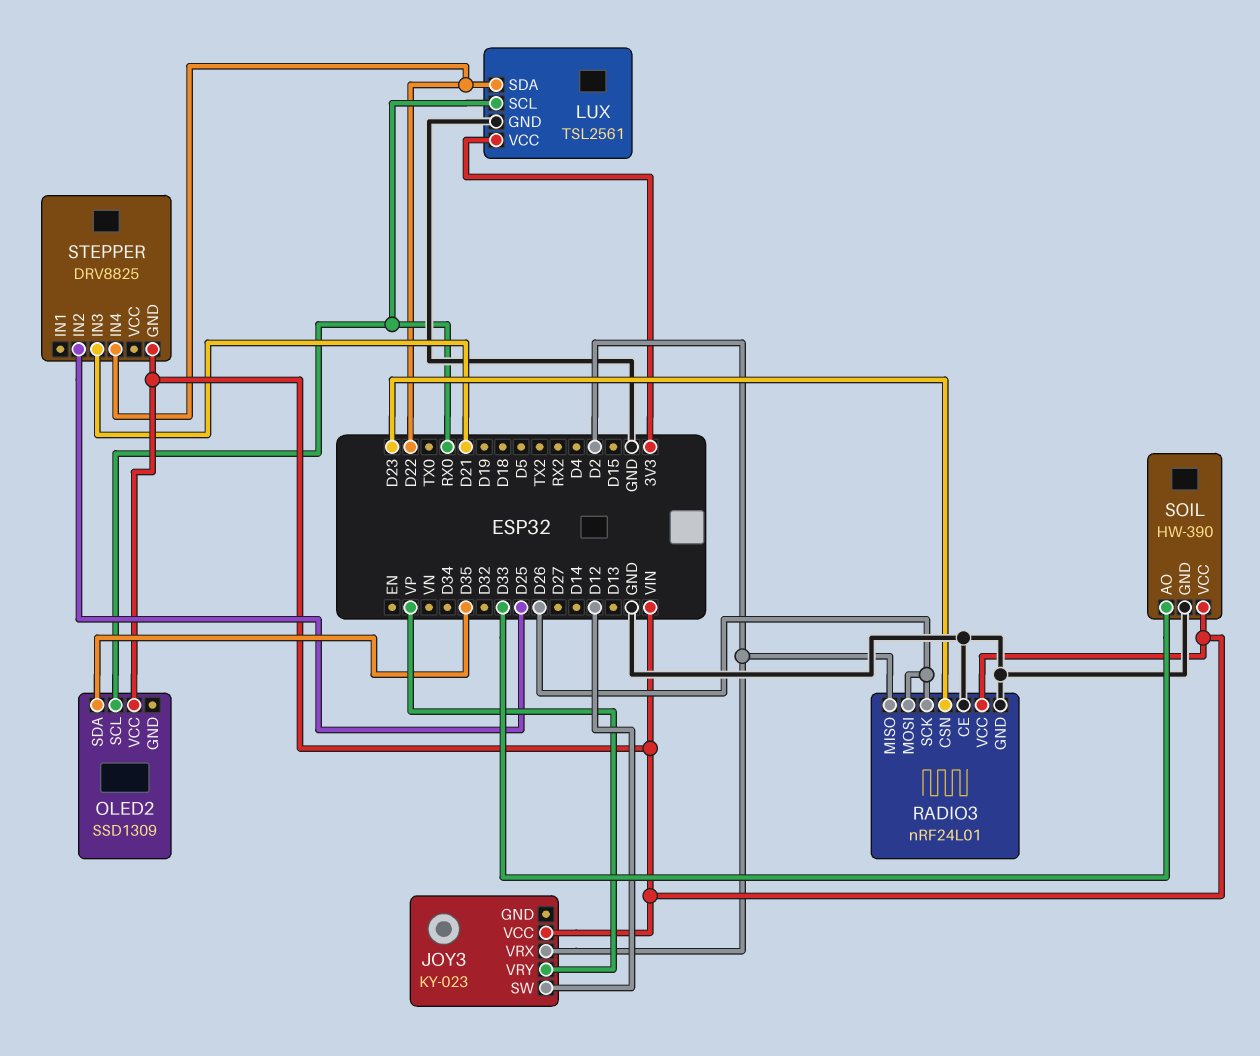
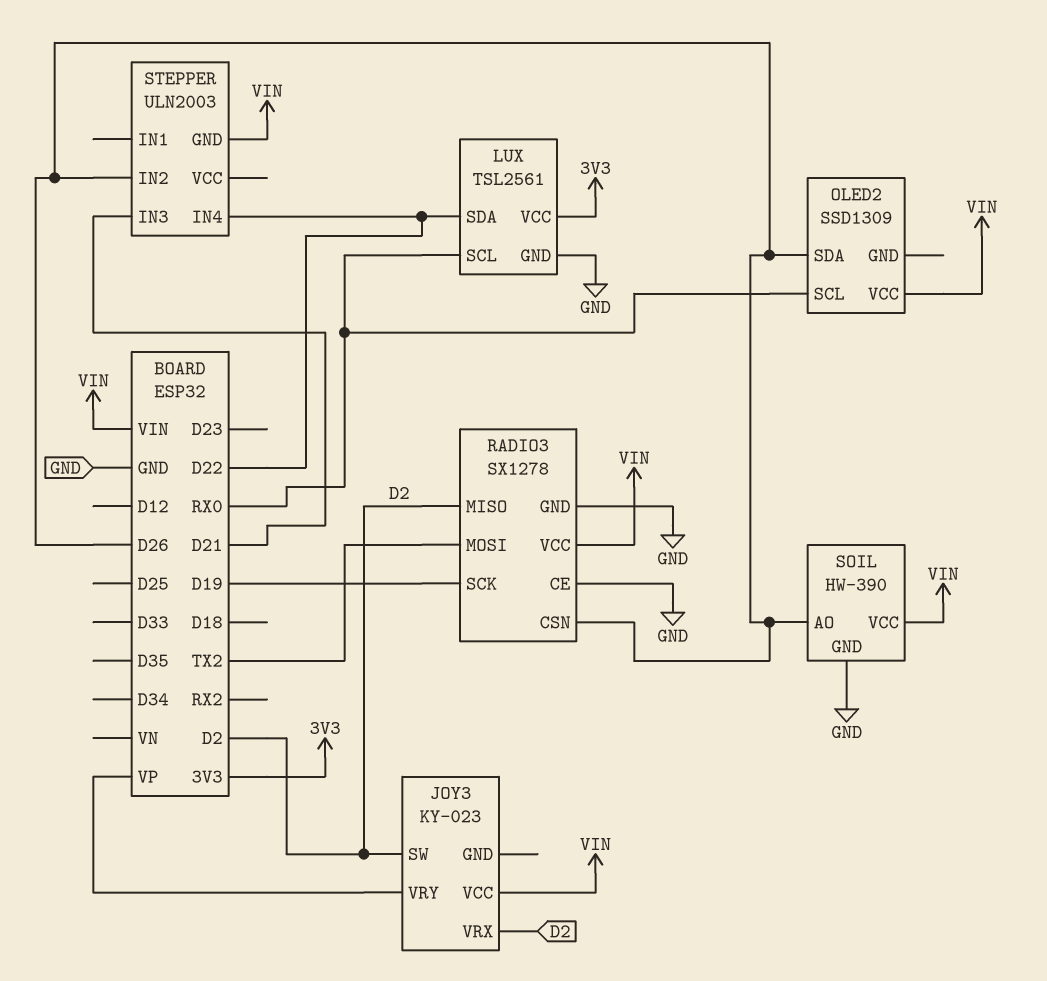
JOY3 pin SW: D12 -> D2
OLED2 pin SDA: D35 -> D26
RADIO3: nRF24L01 -> SX1278
RADIO3 pin CSN: D23 -> D26
RADIO3 pin MOSI: D26 -> TX2
RADIO3 pin SCK: D26 -> D19
SOIL pin AO: D33 -> D26
STEPPER: DRV8825 -> ULN2003
STEPPER pin IN2: D25 -> D26

